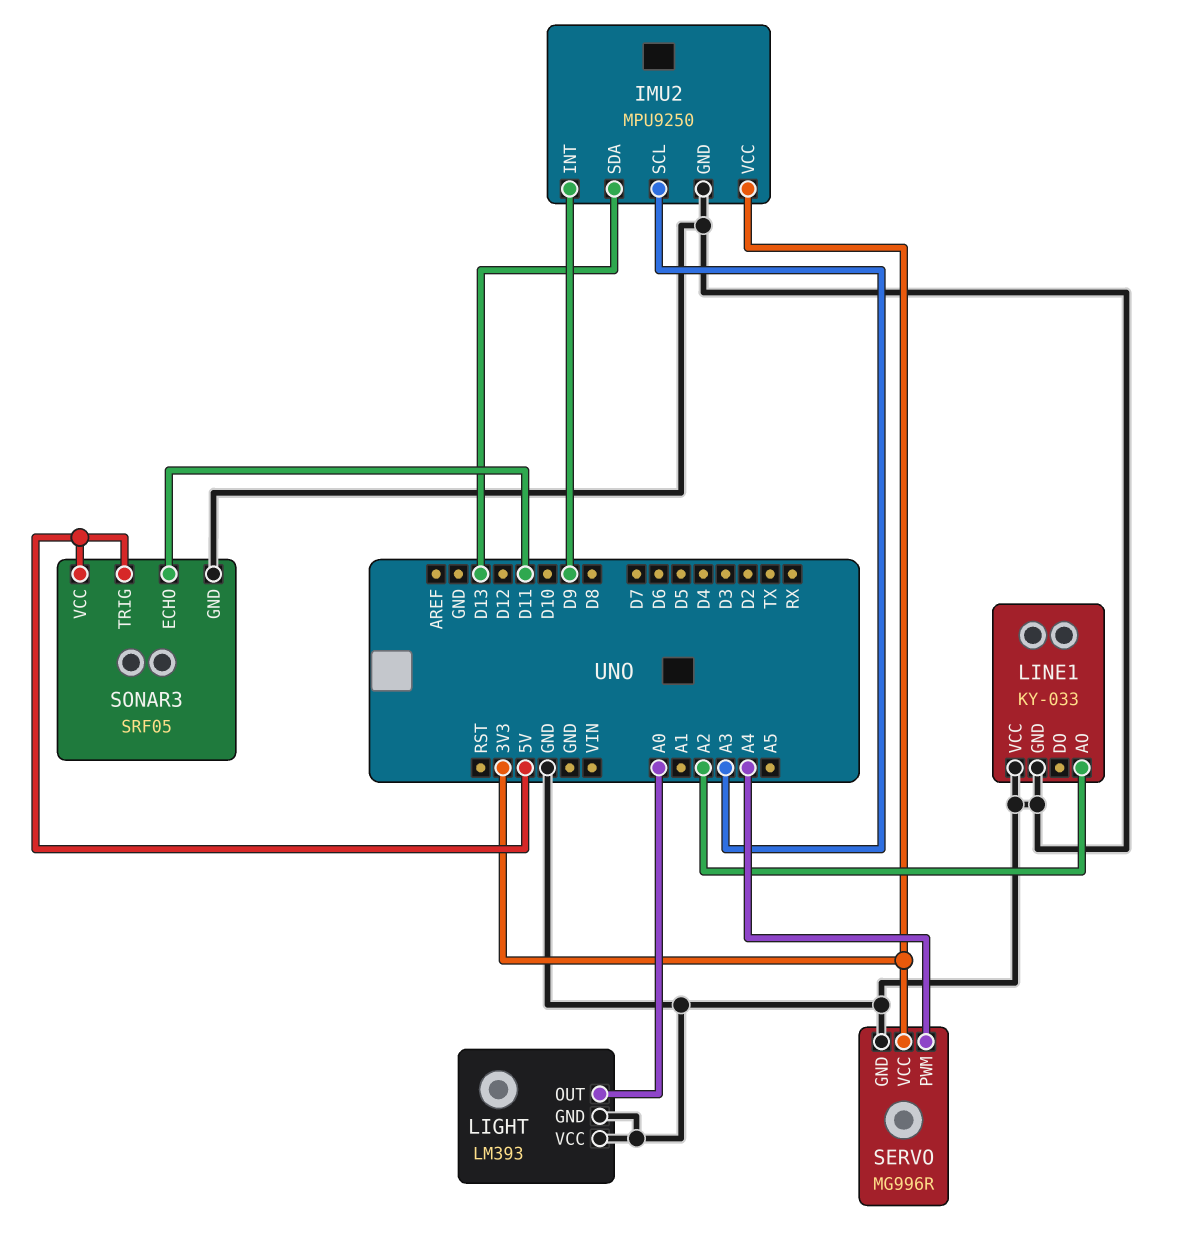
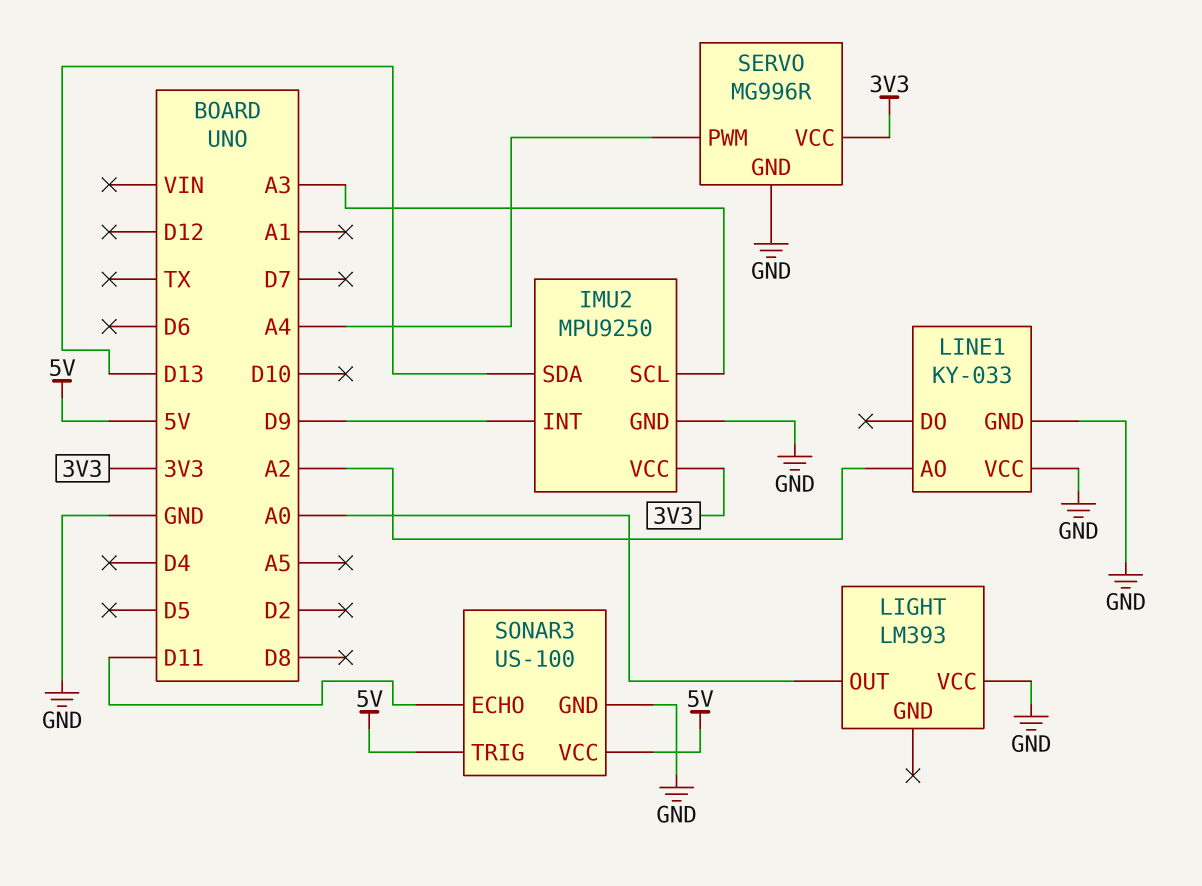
LIGHT pin GND: GND -> none
SONAR3: SRF05 -> US-100

